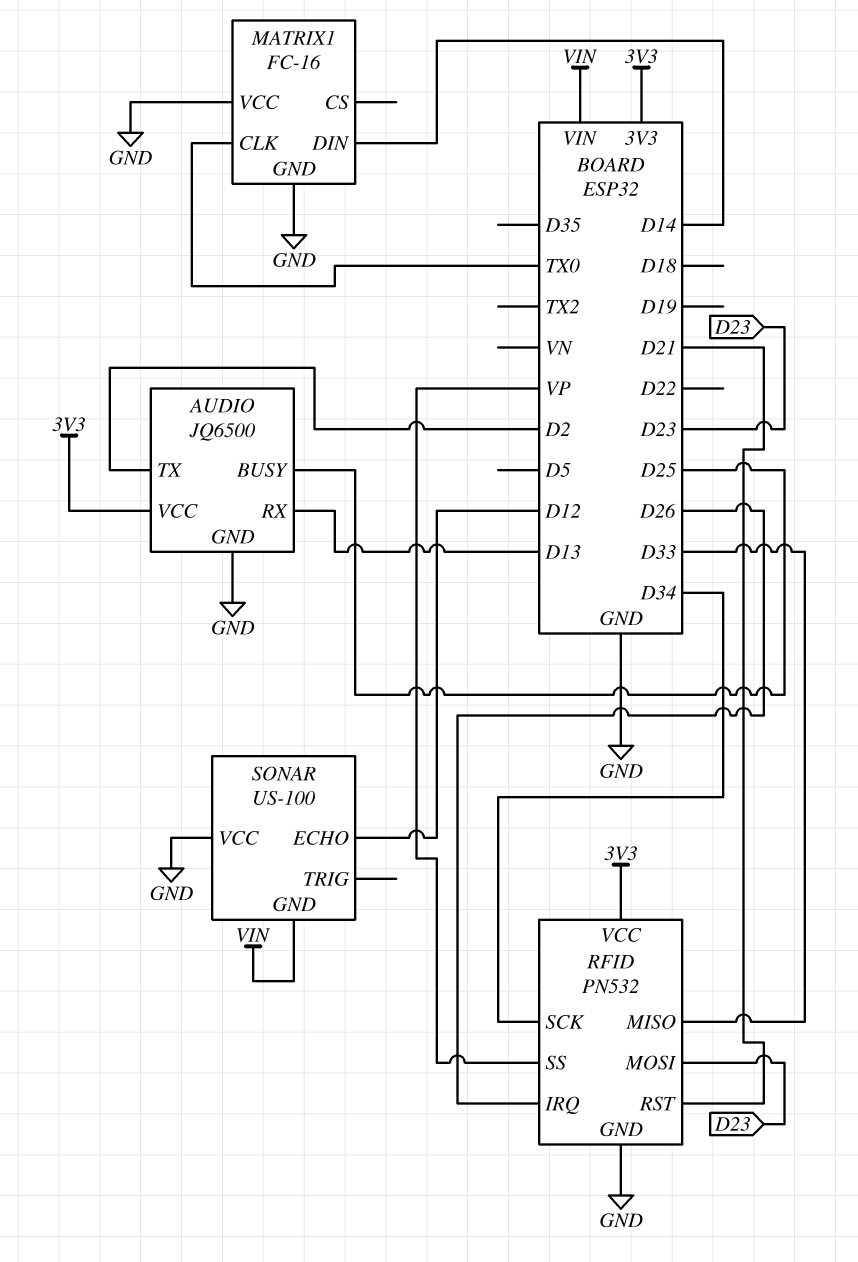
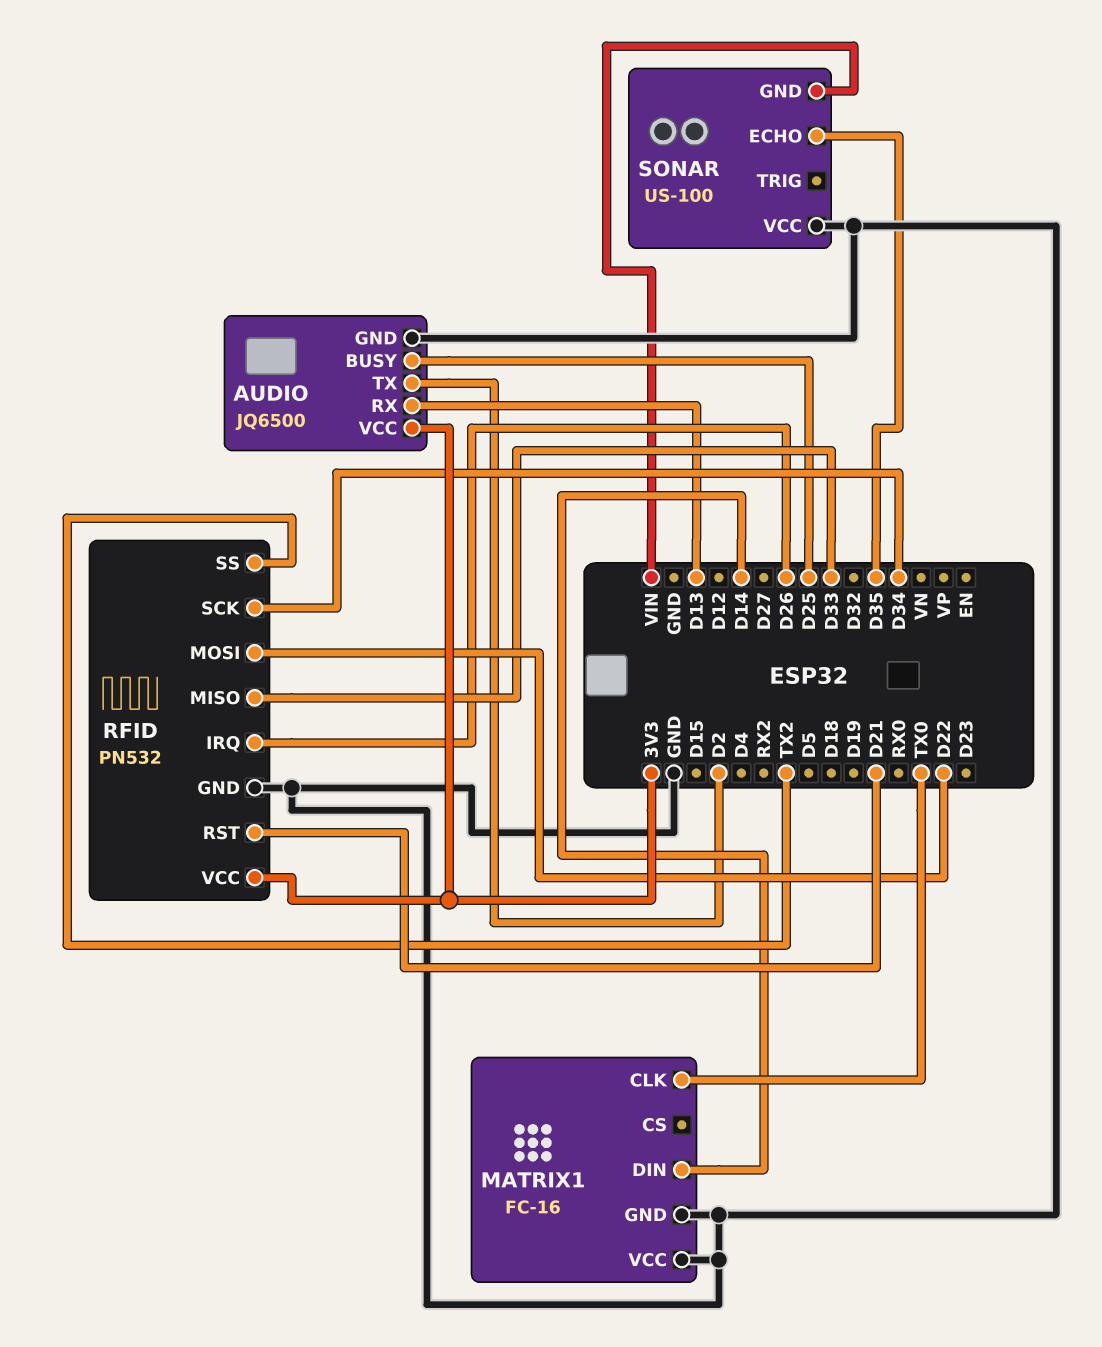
RFID pin MOSI: D23 -> D22
RFID pin SS: VP -> TX2
SONAR pin ECHO: D12 -> D35

